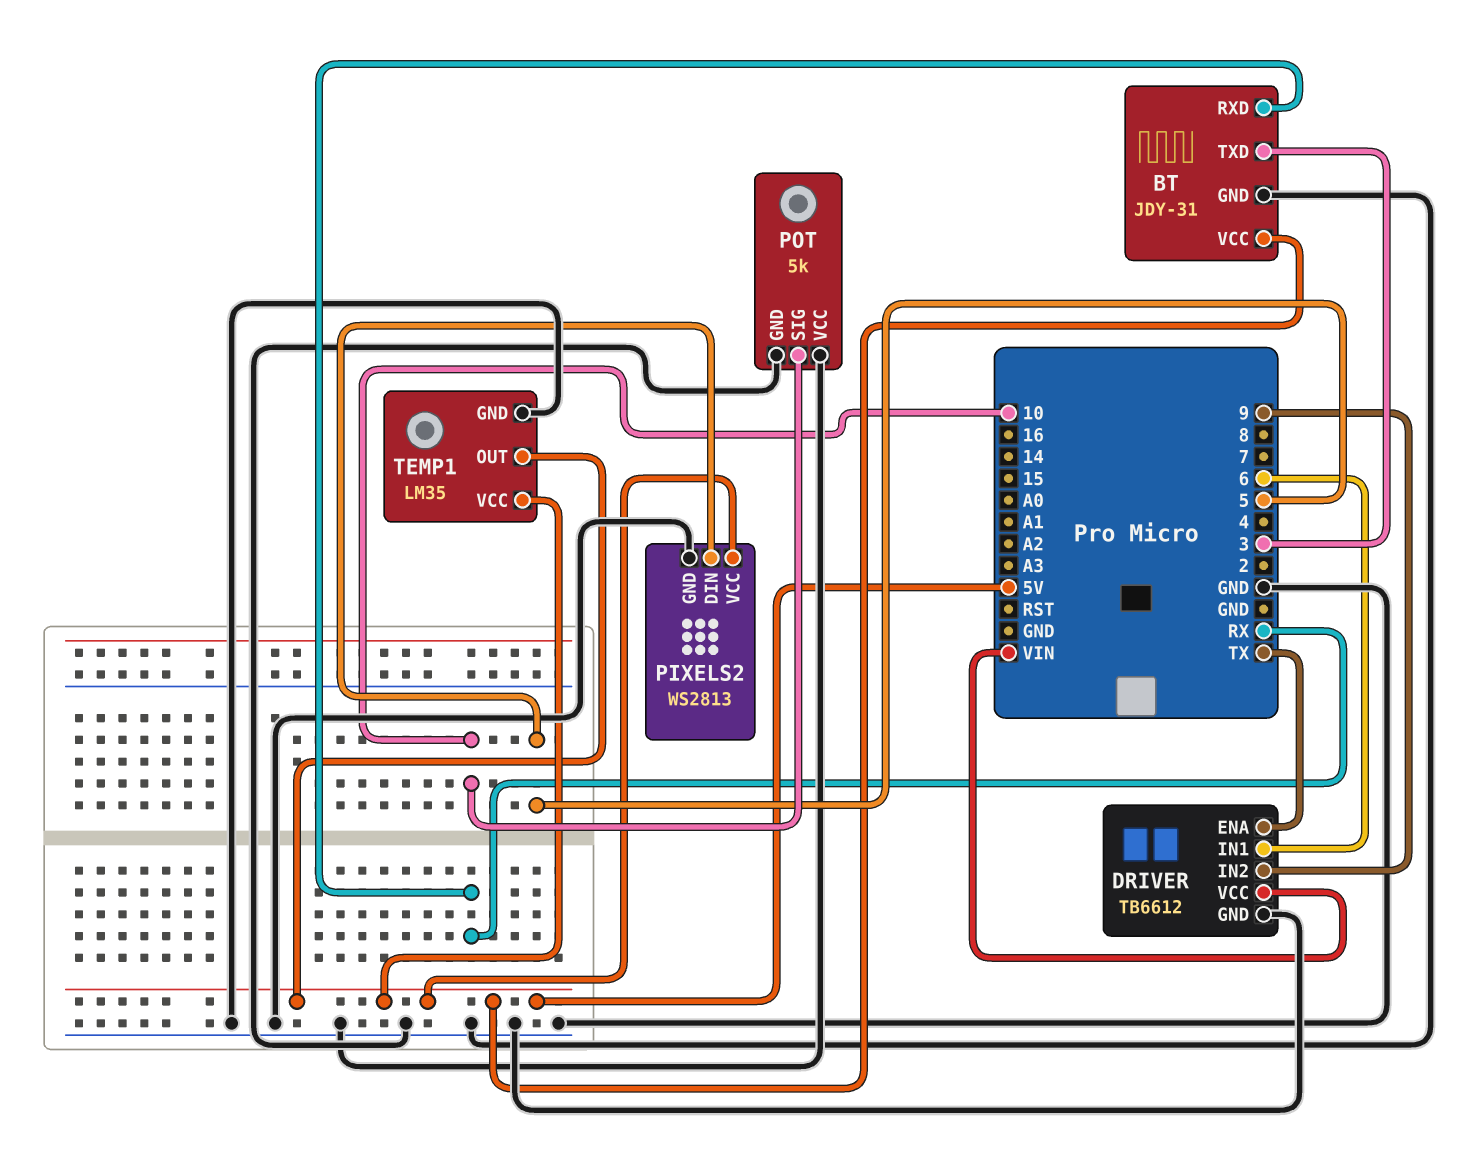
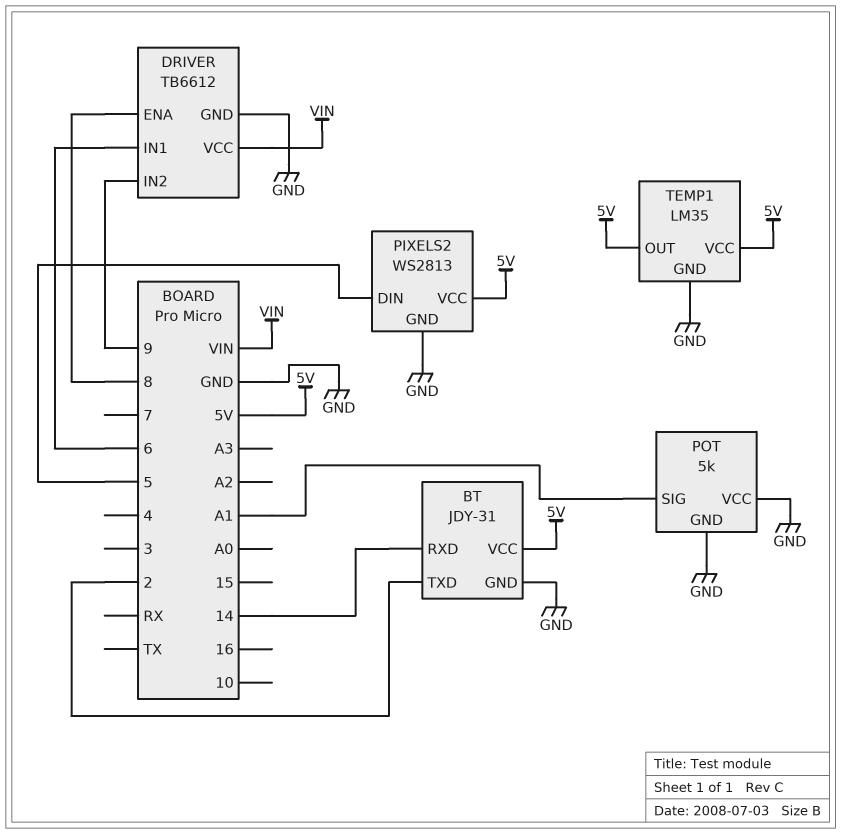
BT pin RXD: RX -> 14
BT pin TXD: 3 -> 2
DRIVER pin ENA: TX -> 8
POT pin SIG: 10 -> A1

